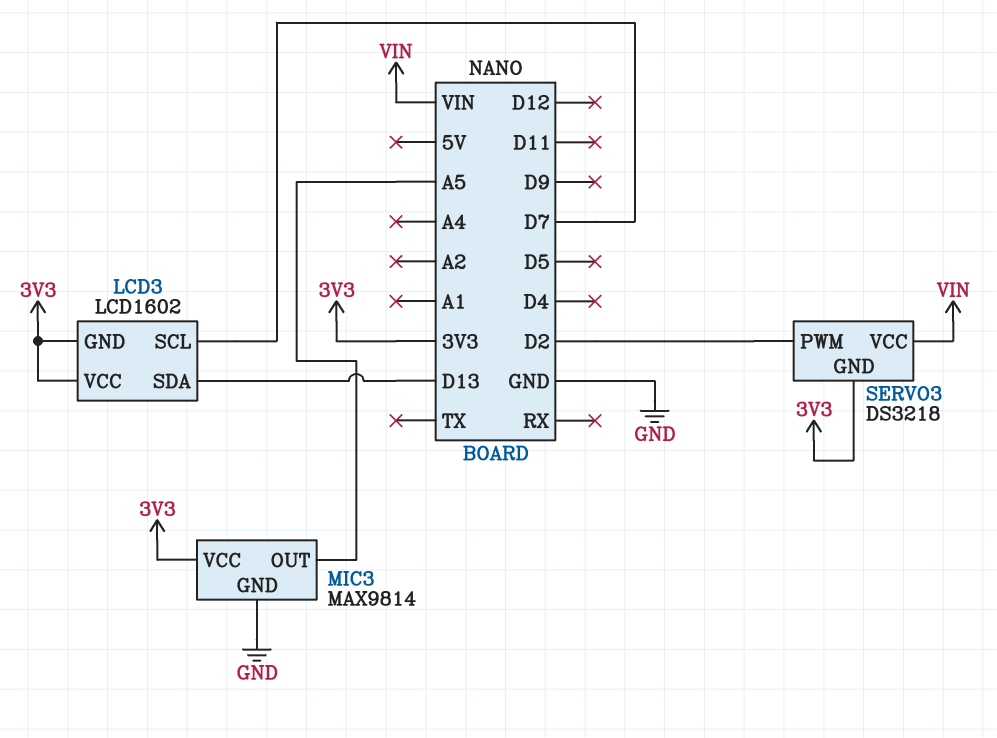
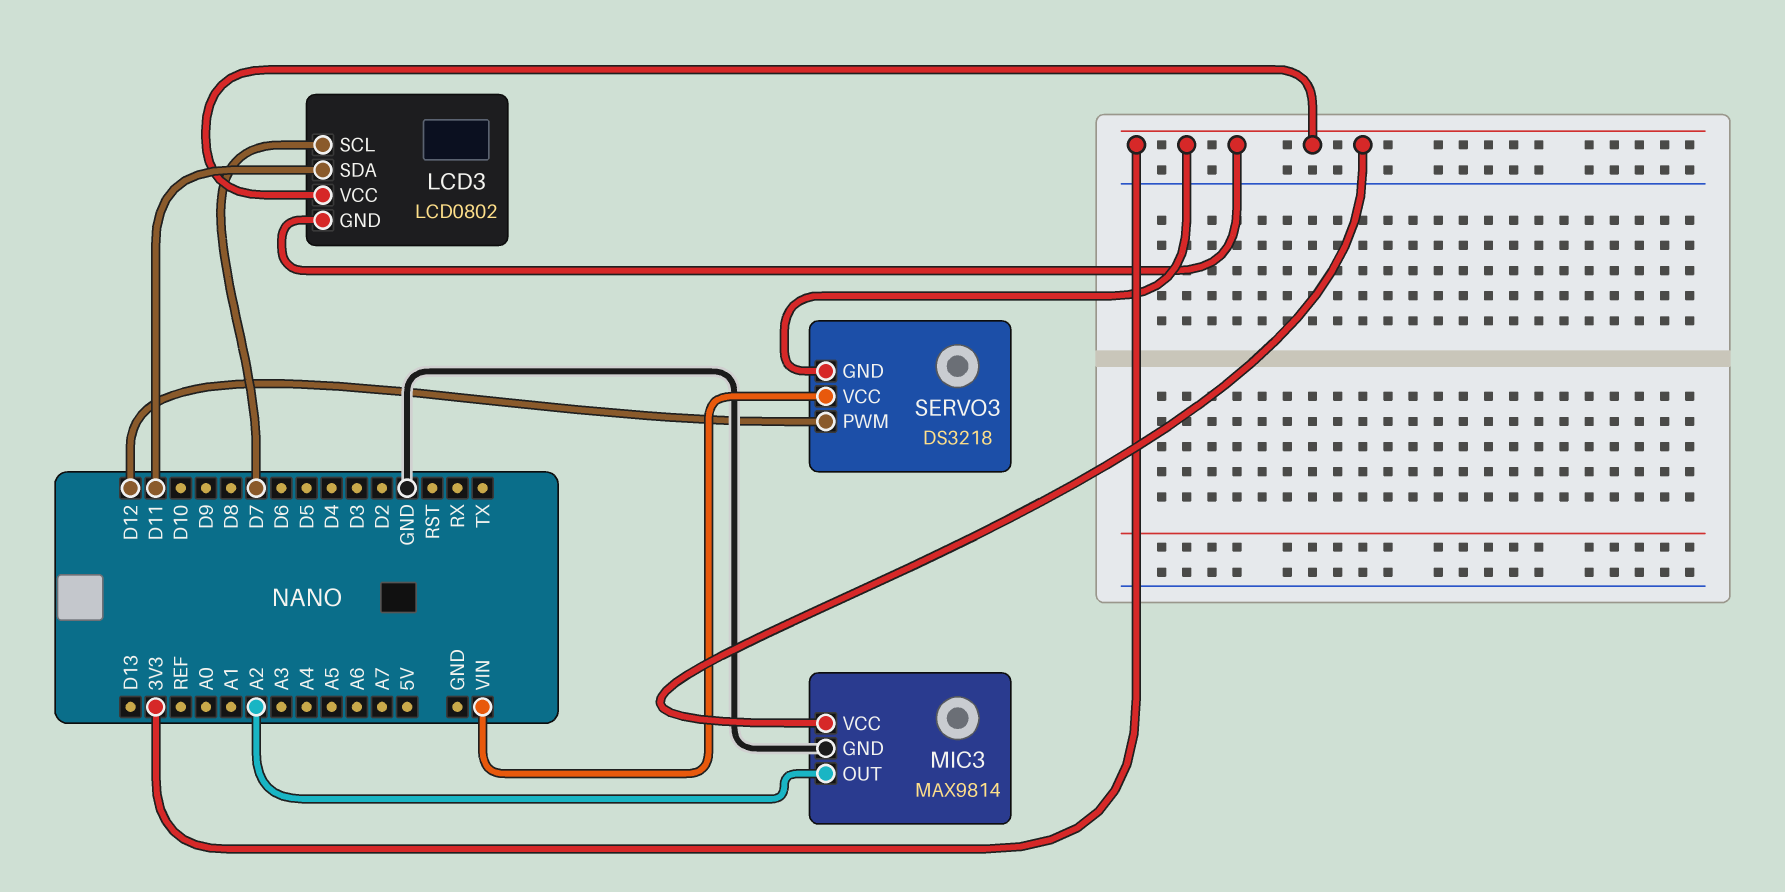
LCD3: LCD1602 -> LCD0802
LCD3 pin SDA: D13 -> D11
MIC3 pin OUT: A5 -> A2
SERVO3 pin PWM: D2 -> D12

